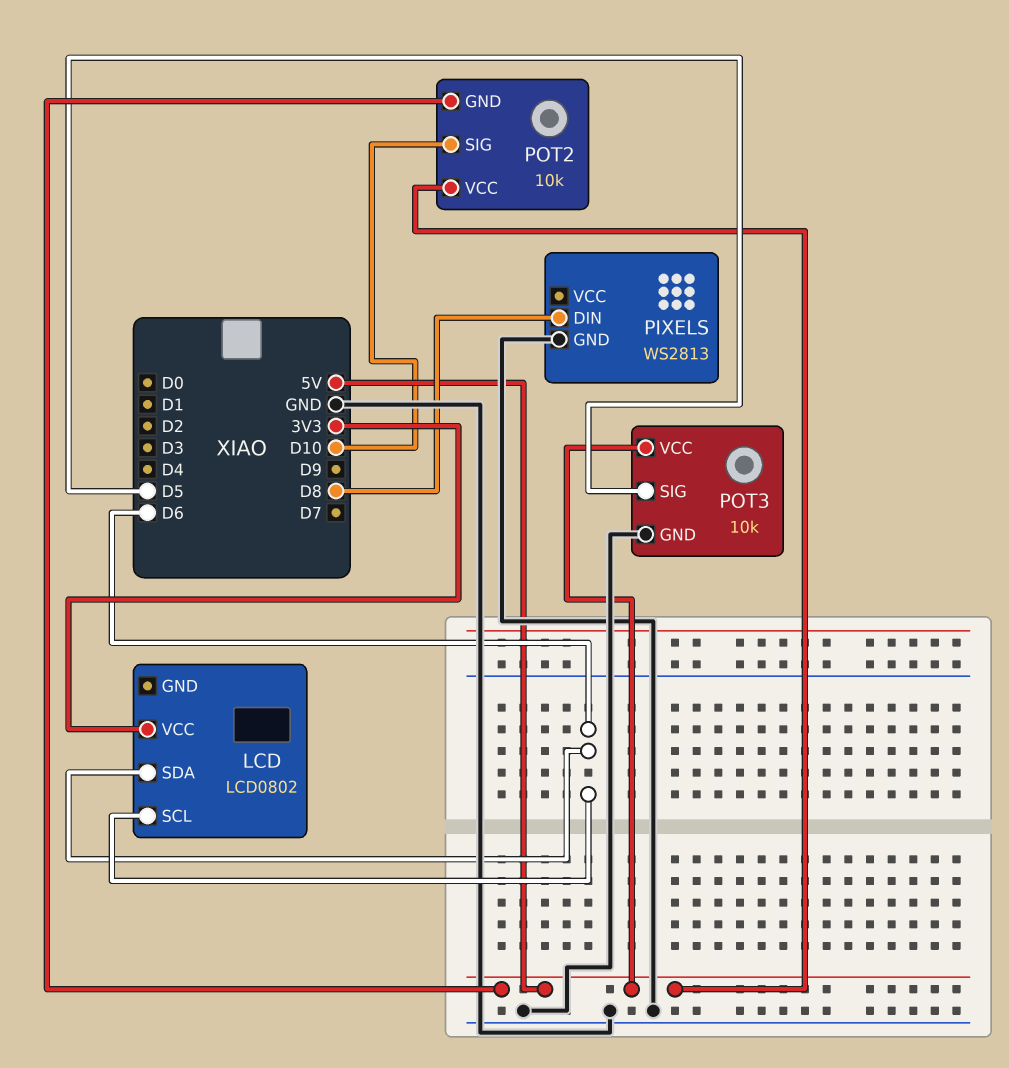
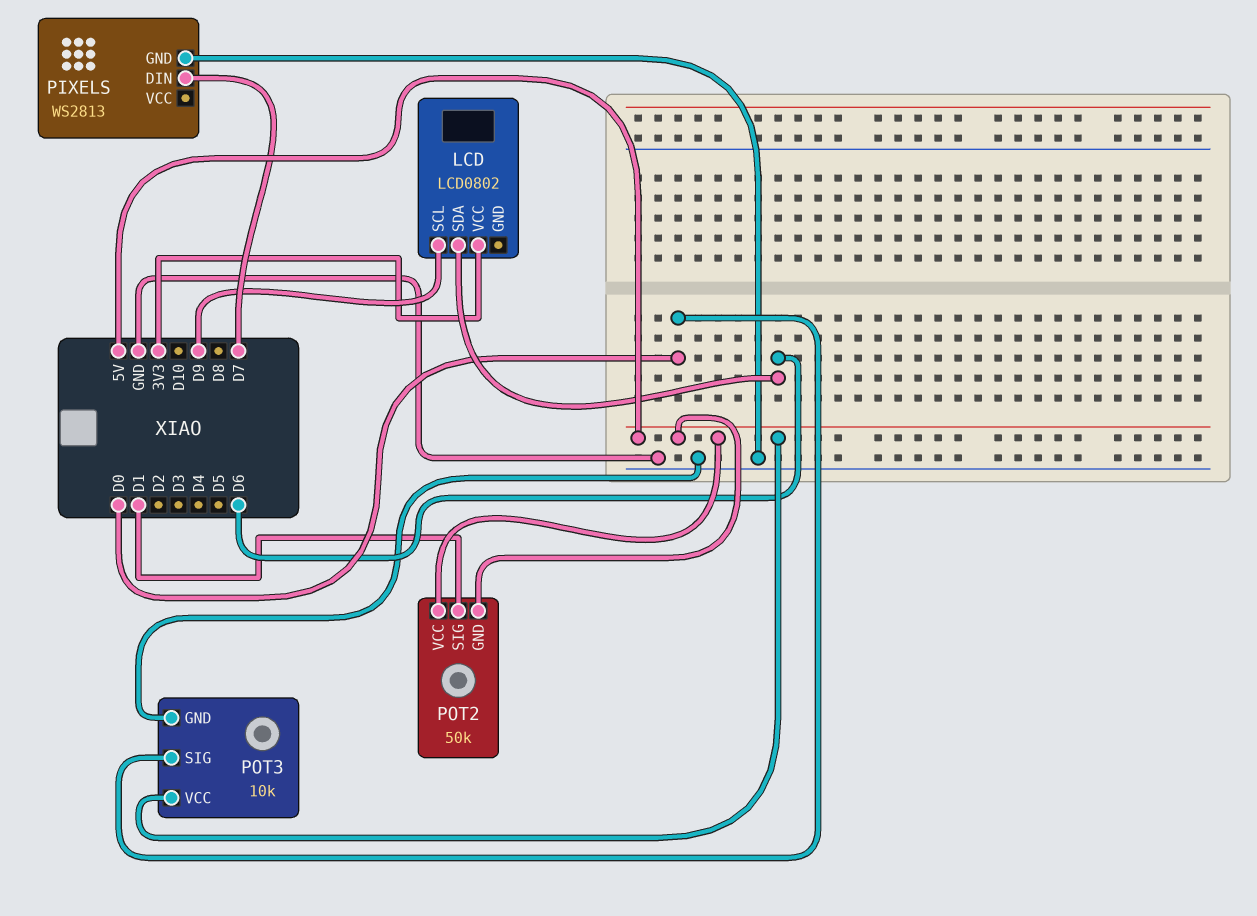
LCD pin SCL: D6 -> D9
PIXELS pin DIN: D8 -> D7
POT2: 10k -> 50k
POT2 pin SIG: D10 -> D1
POT3 pin SIG: D5 -> D0

